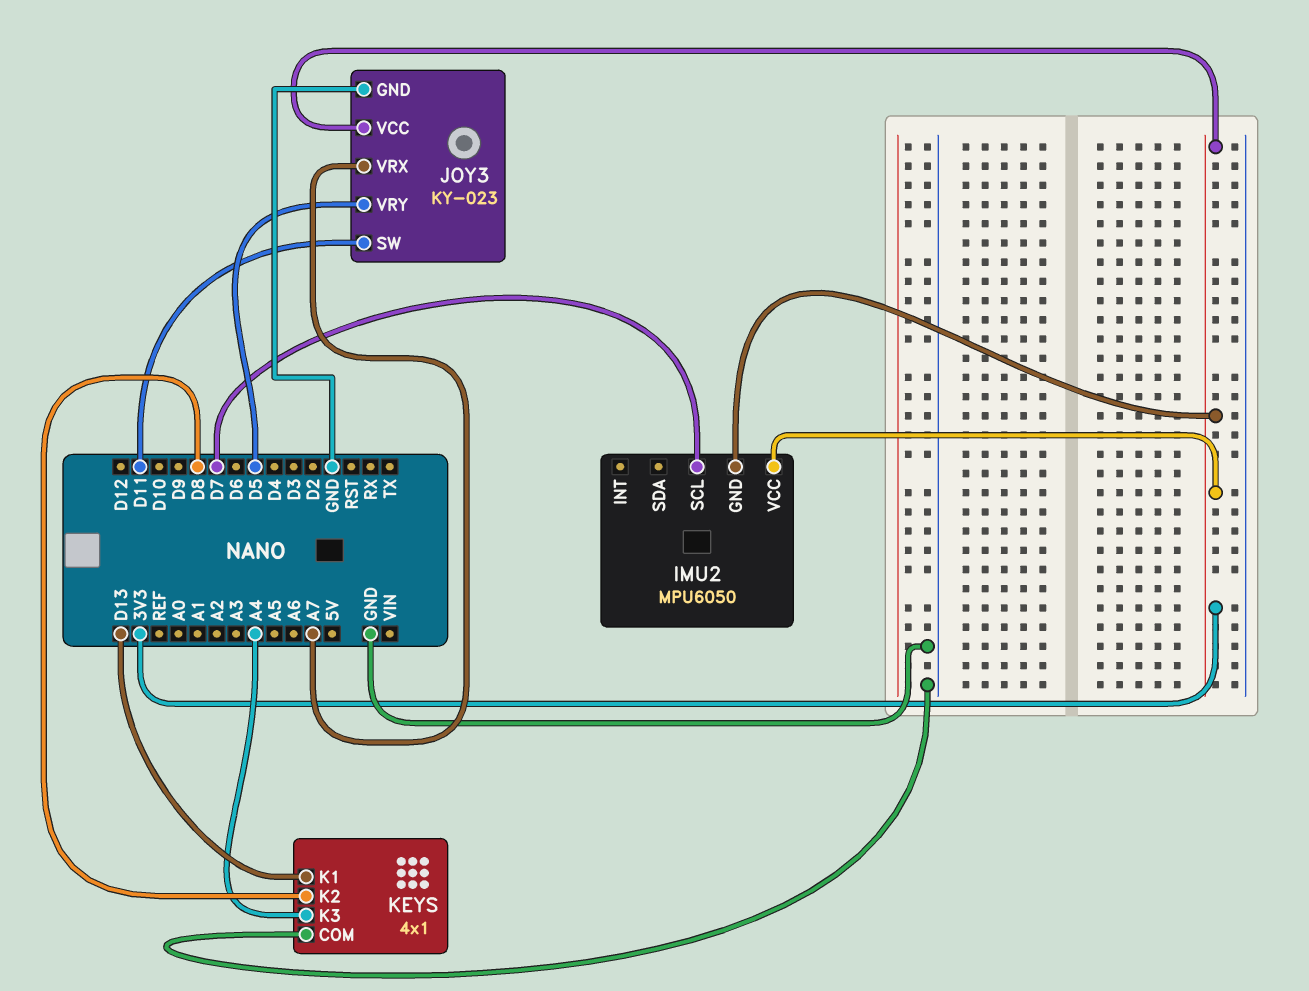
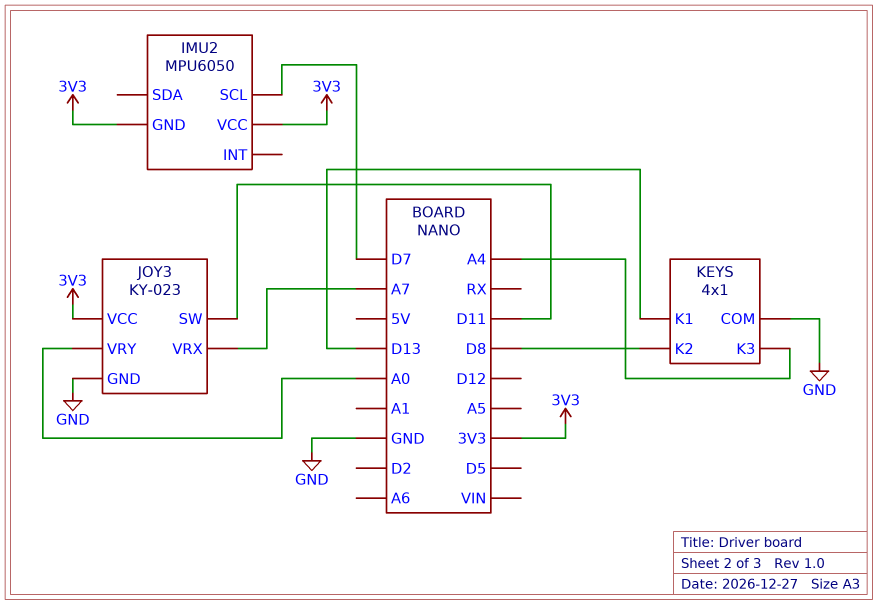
JOY3 pin VRY: D5 -> A0

